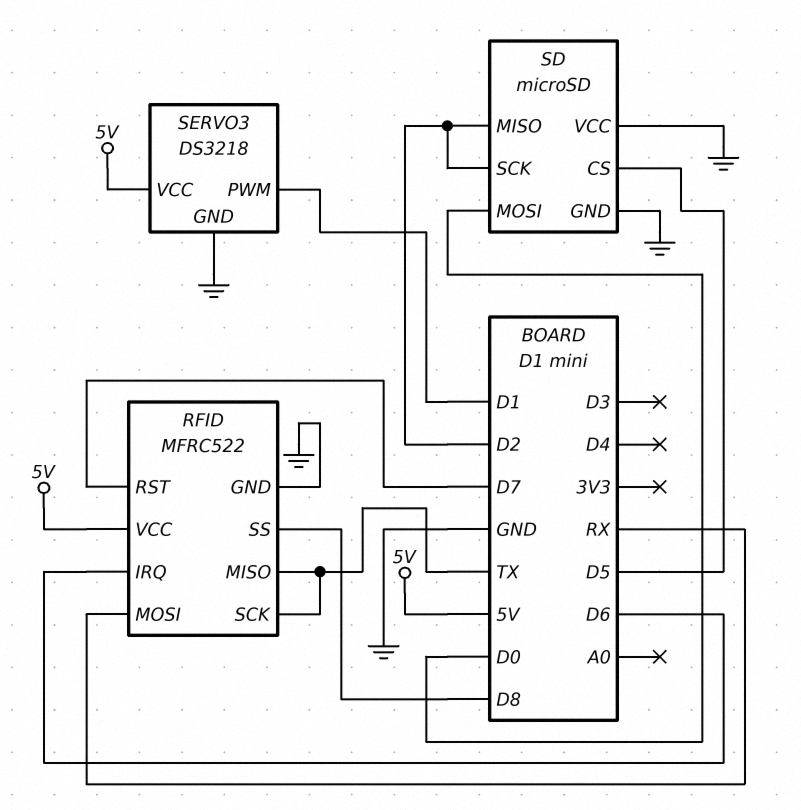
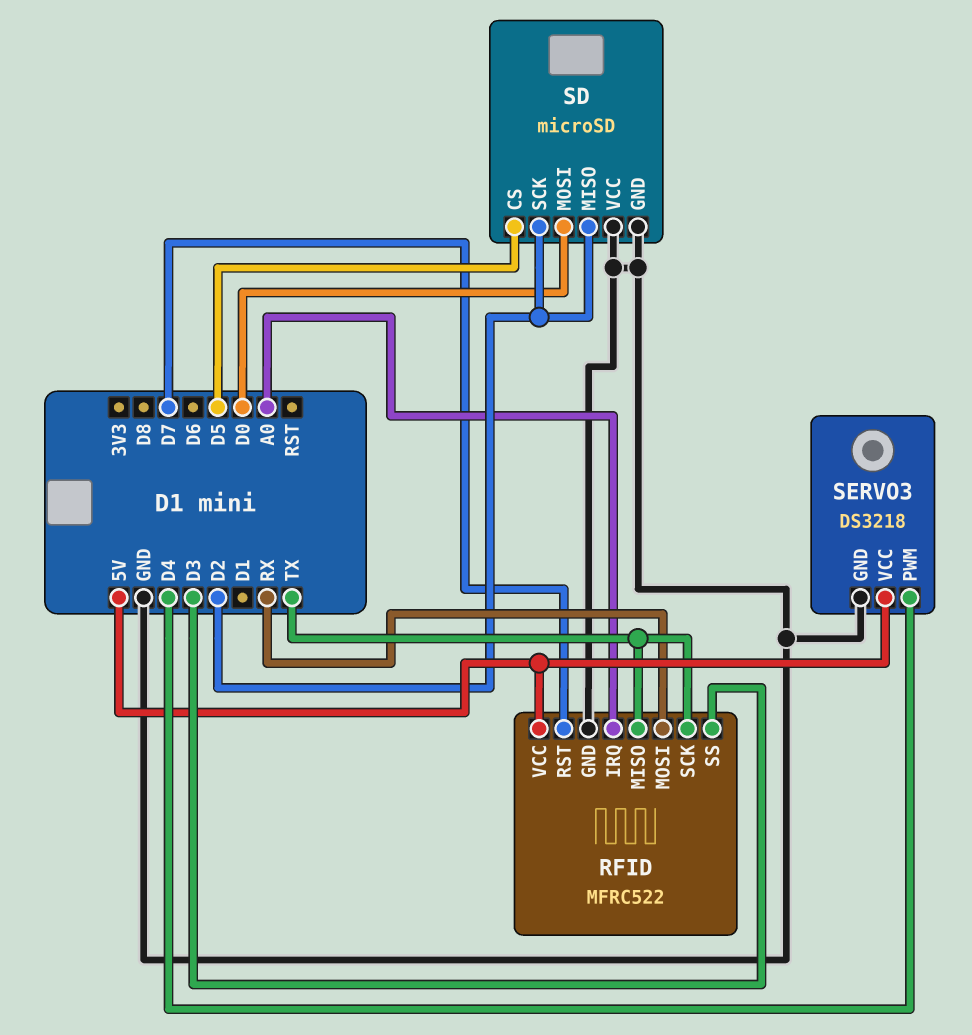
RFID pin IRQ: D6 -> A0
RFID pin SS: D8 -> D3
SERVO3 pin PWM: D1 -> D4

